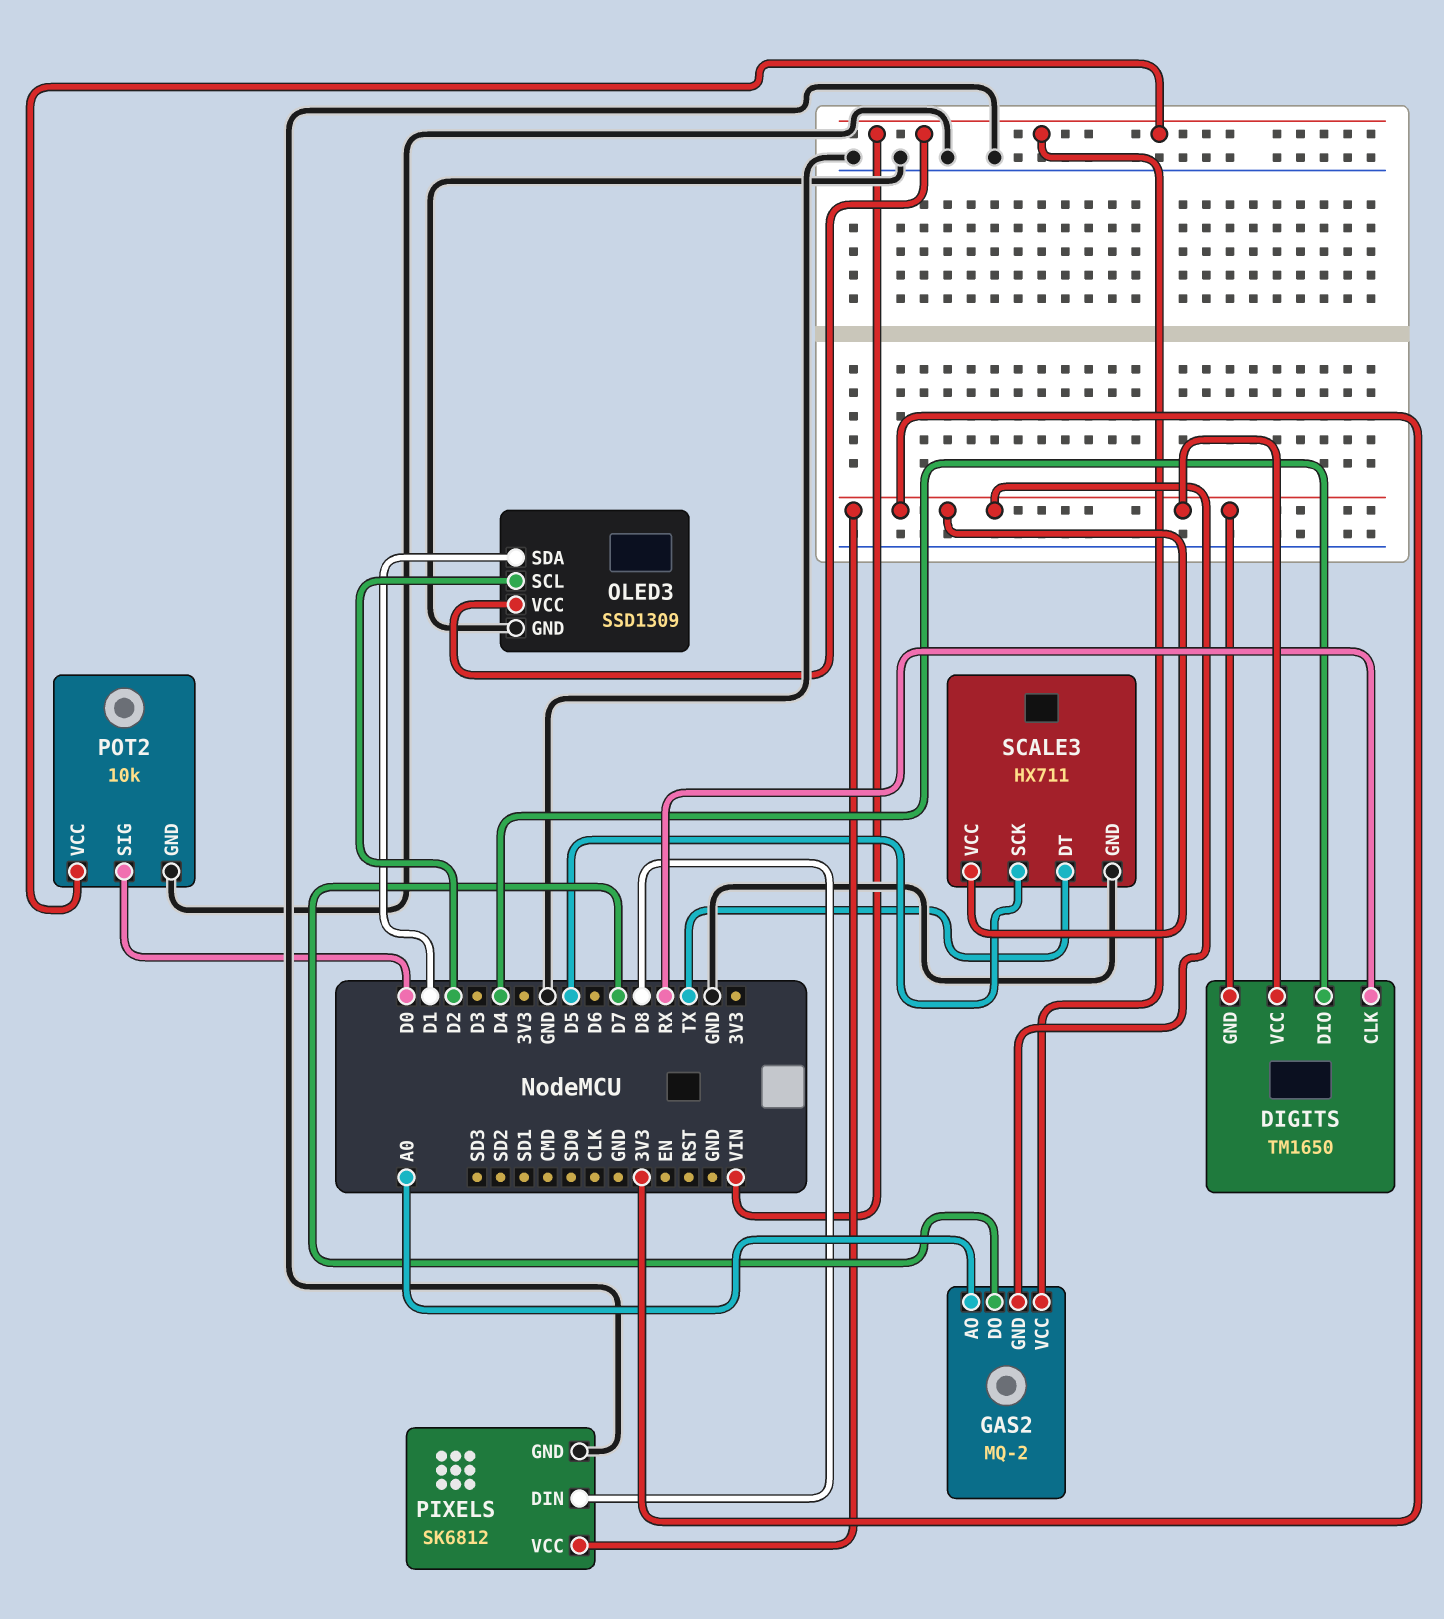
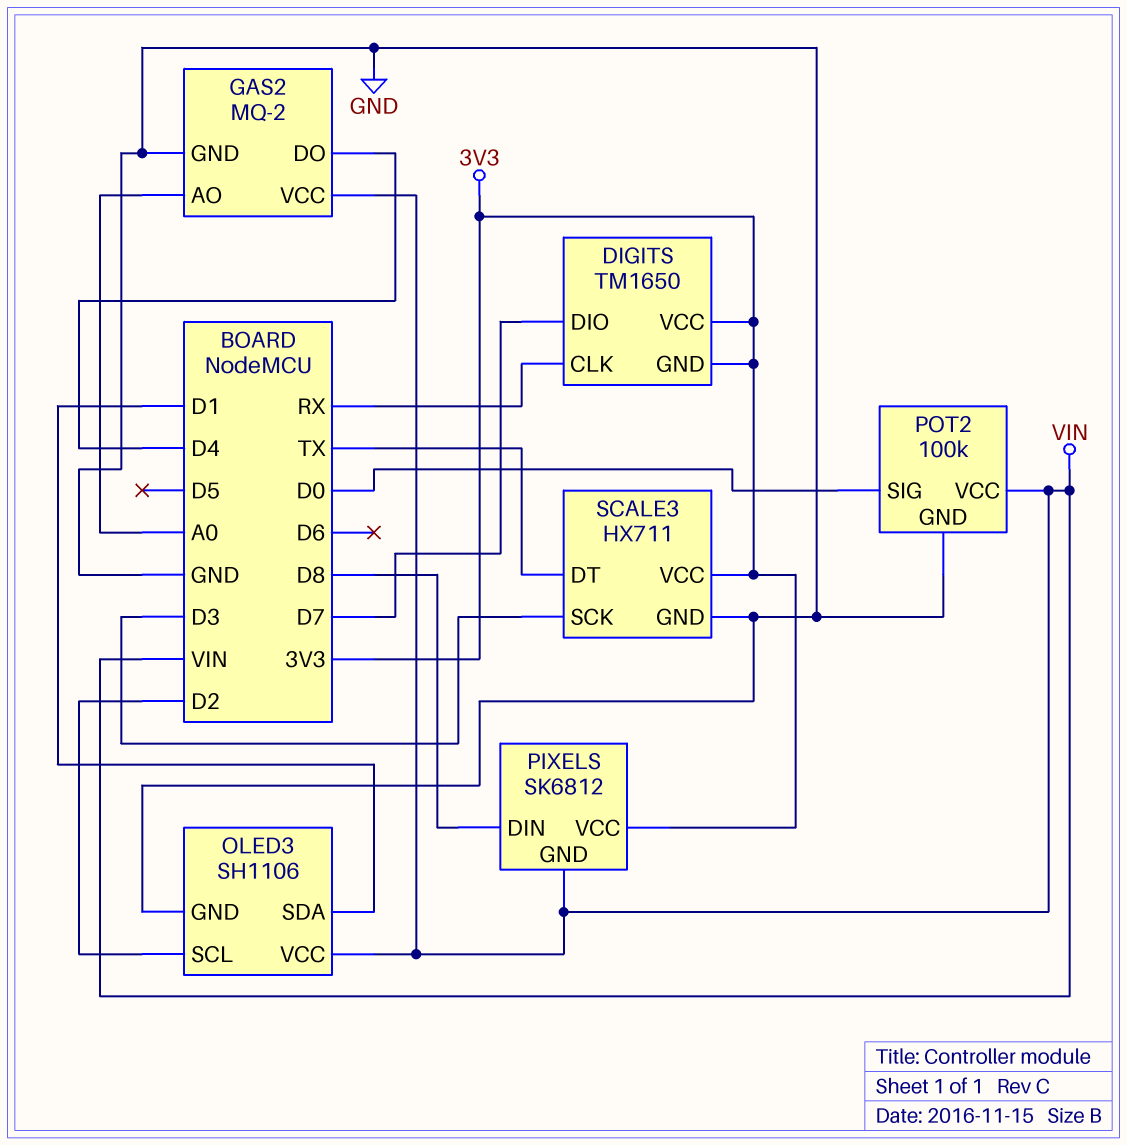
DIGITS pin DIO: D4 -> D7
GAS2 pin DO: D7 -> D4
GAS2 pin GND: 3V3 -> GND
OLED3: SSD1309 -> SH1106
PIXELS pin GND: GND -> VIN
POT2: 10k -> 100k
SCALE3 pin SCK: D5 -> D3

